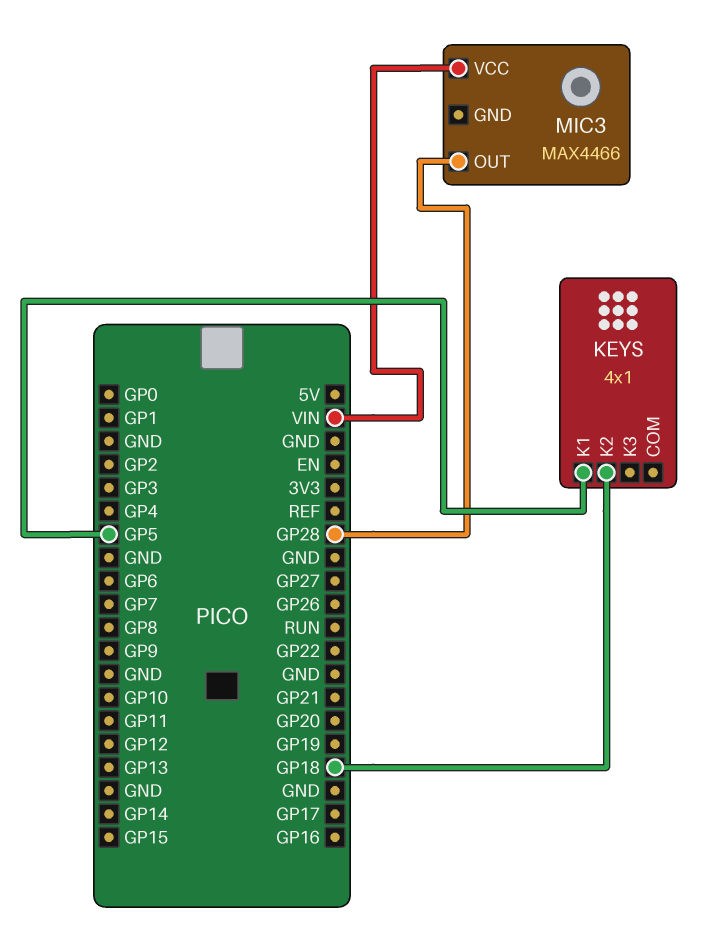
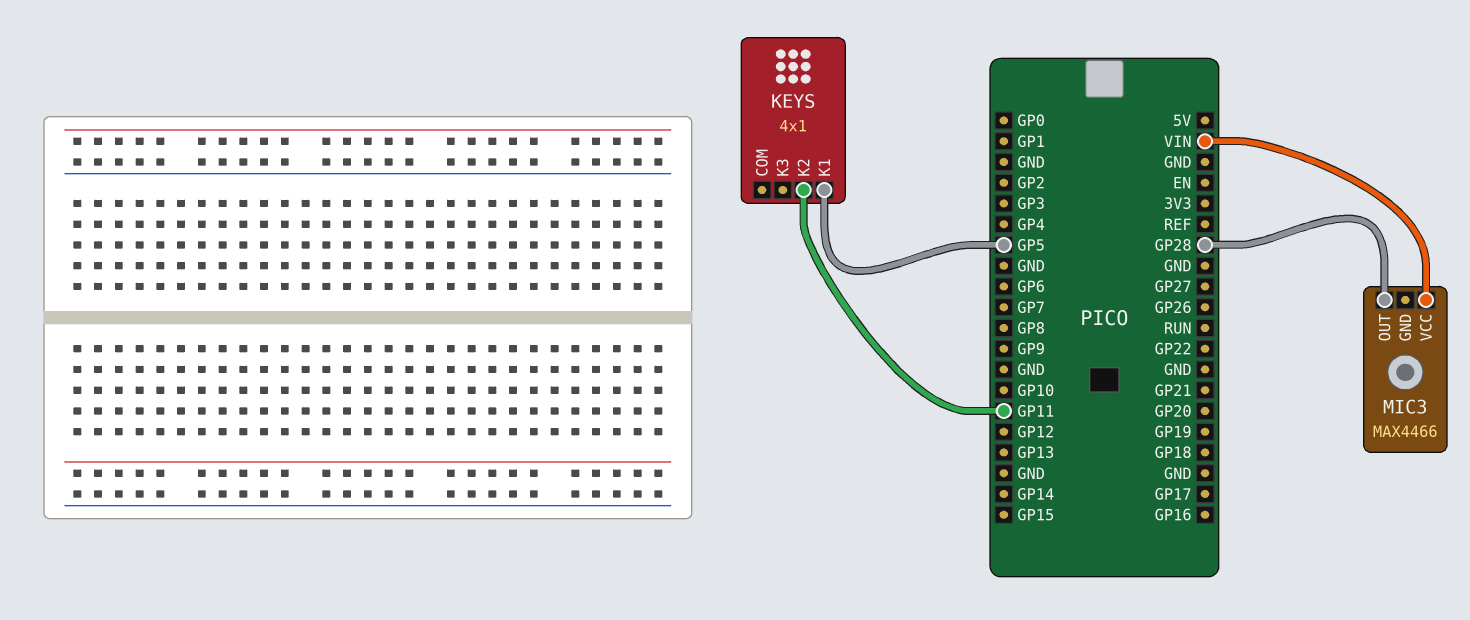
KEYS pin K2: GP18 -> GP11

